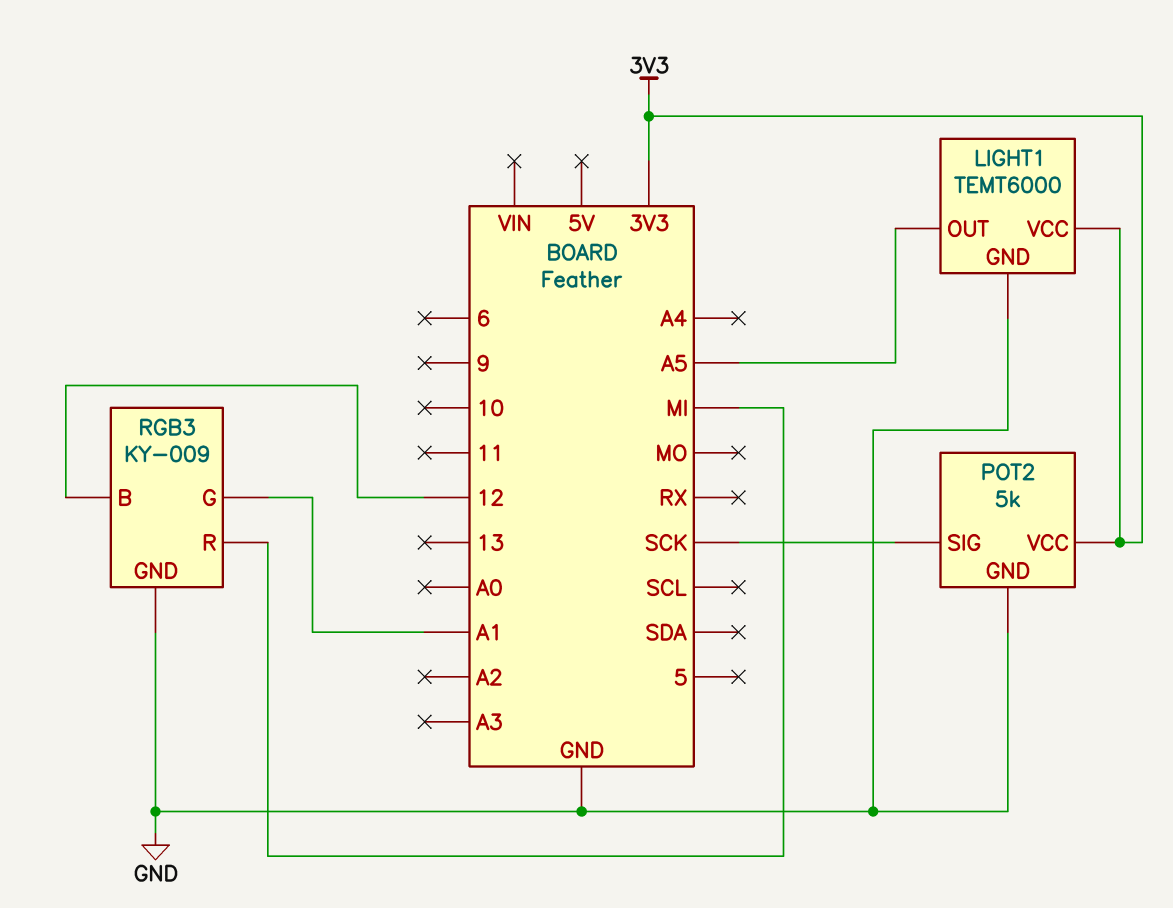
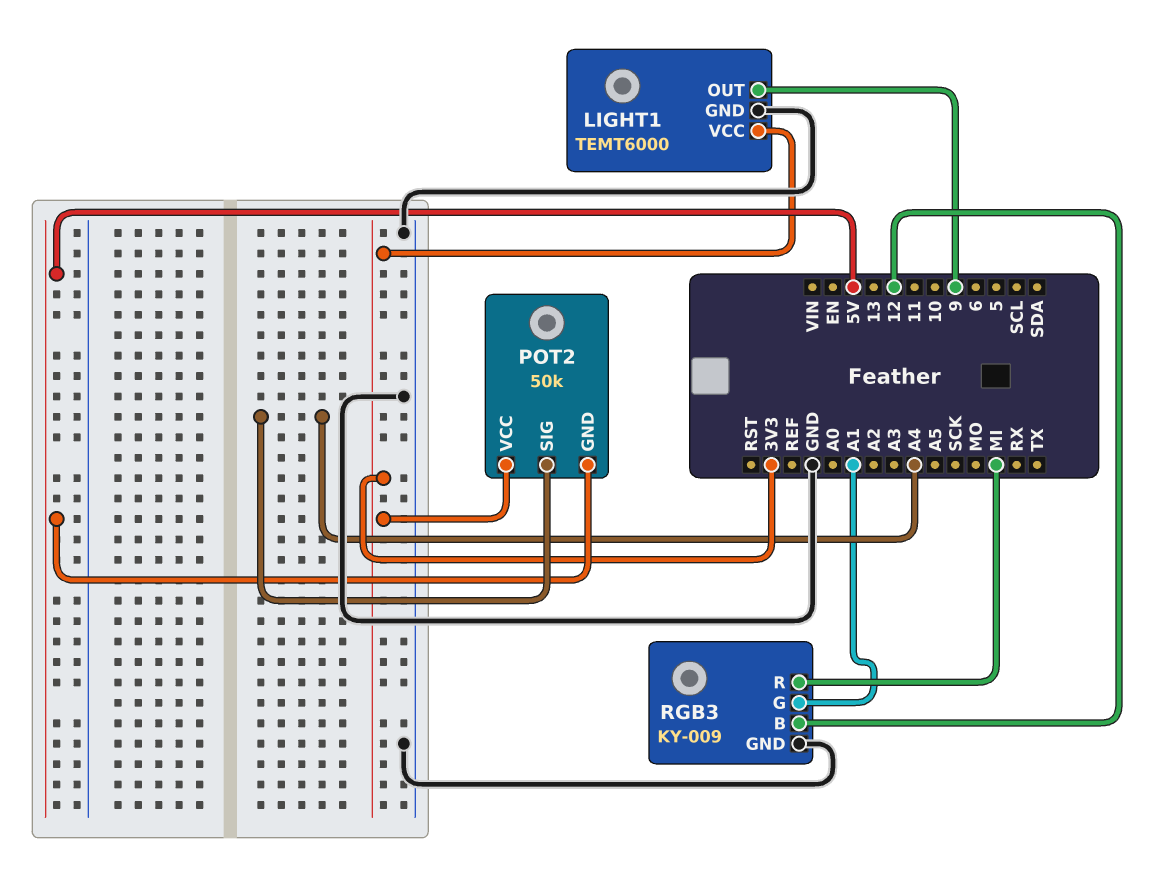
LIGHT1 pin OUT: A5 -> 9
POT2: 5k -> 50k
POT2 pin GND: GND -> 5V
POT2 pin SIG: SCK -> A4

